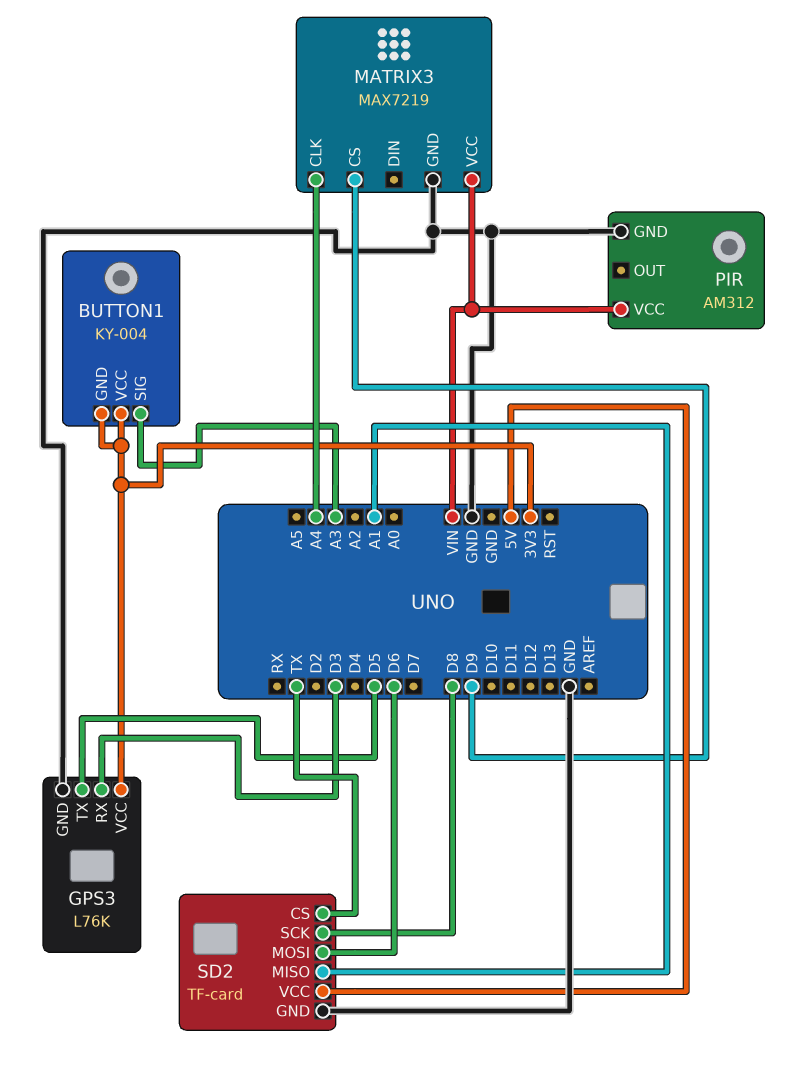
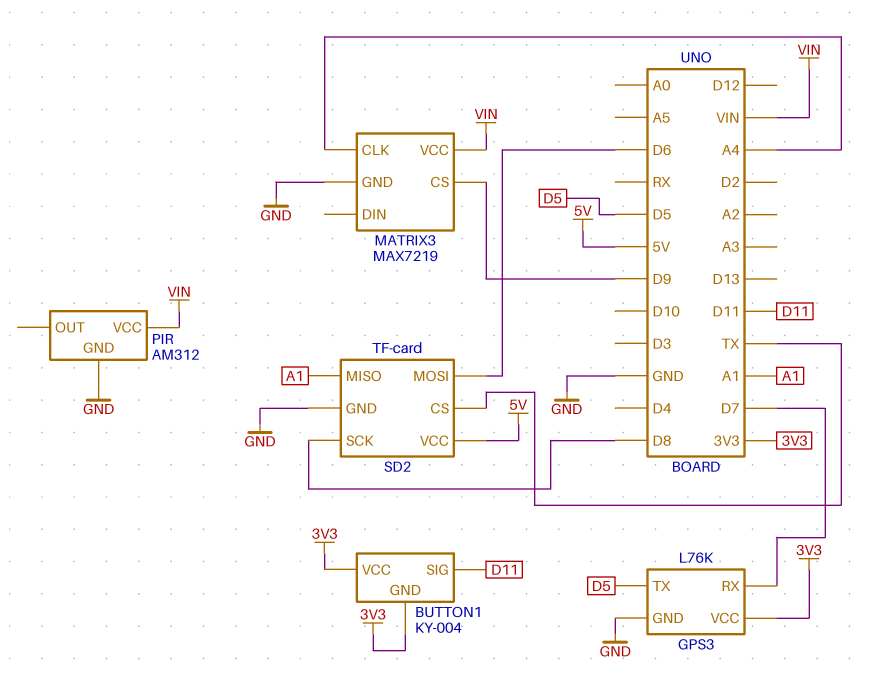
BUTTON1 pin SIG: A3 -> D11
GPS3 pin RX: D3 -> D7

